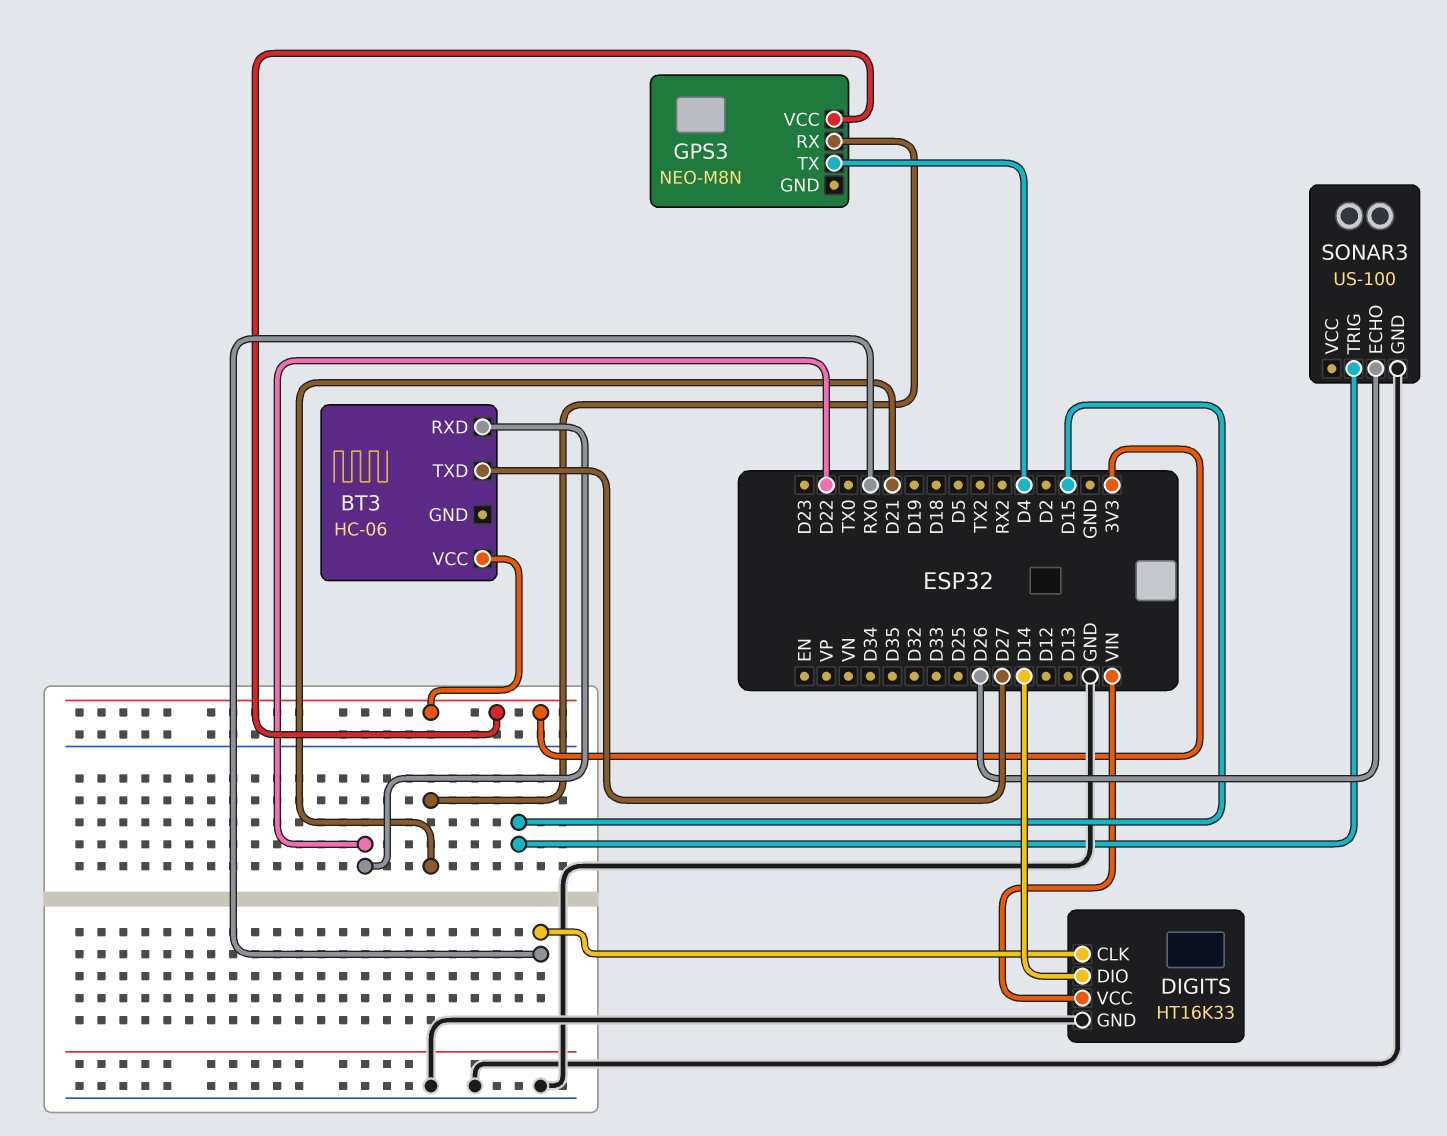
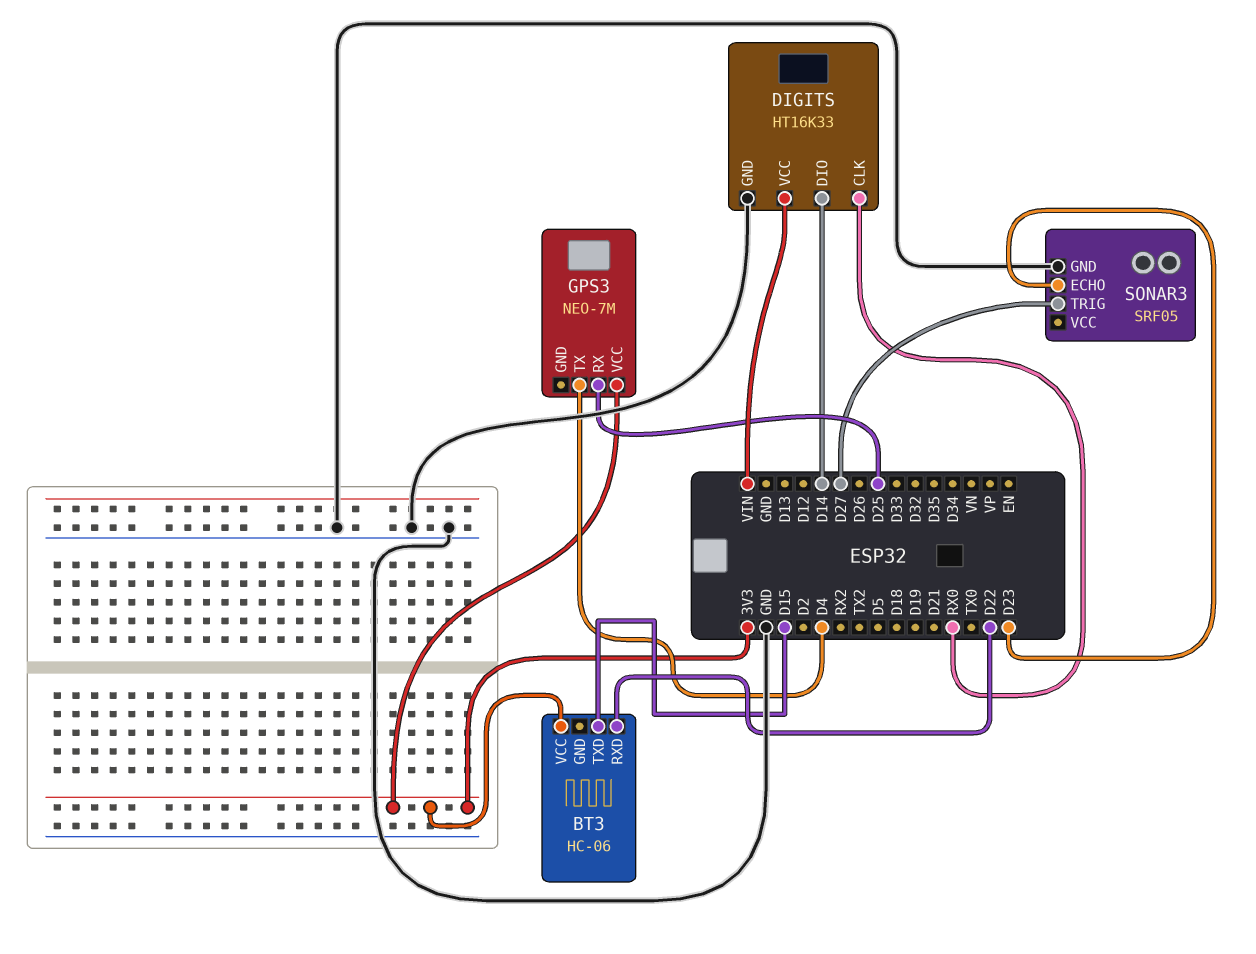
BT3 pin TXD: D27 -> D15
GPS3: NEO-M8N -> NEO-7M
GPS3 pin RX: D21 -> D25
SONAR3: US-100 -> SRF05
SONAR3 pin ECHO: D26 -> D23
SONAR3 pin TRIG: D15 -> D27

